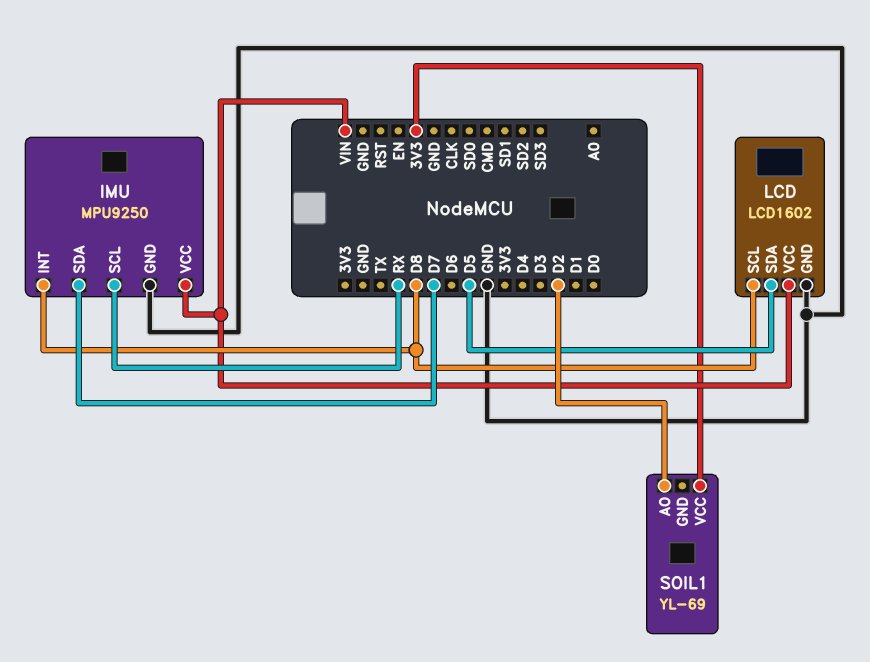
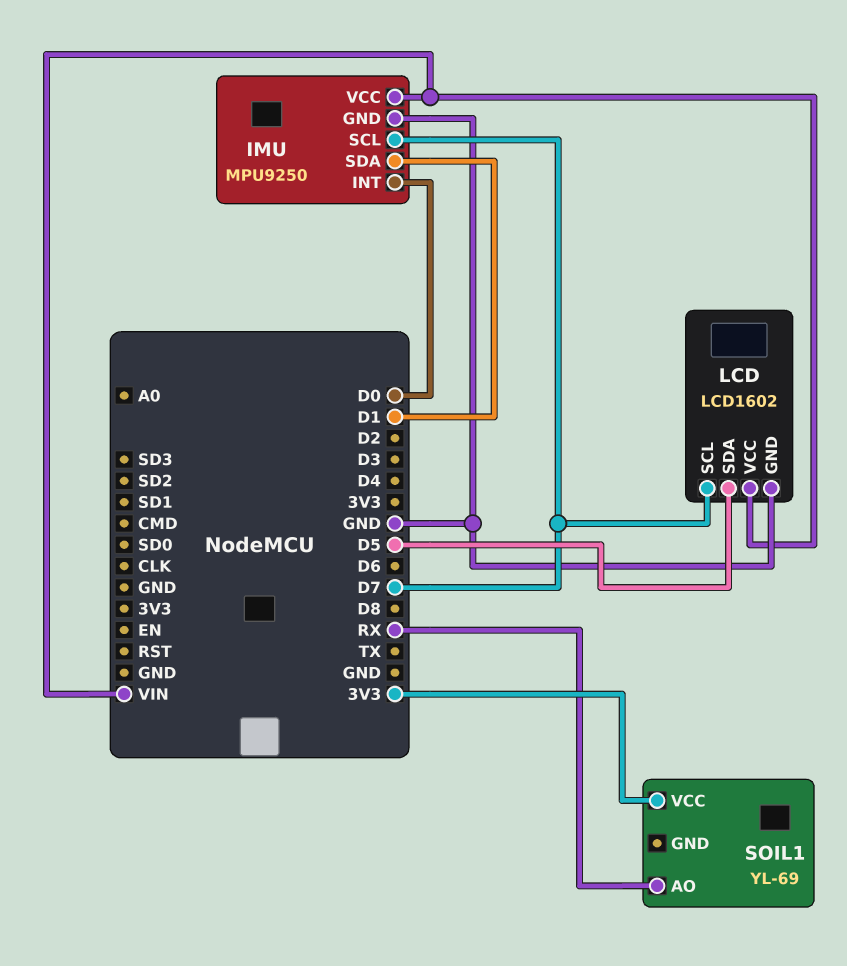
IMU pin INT: D8 -> D0
IMU pin SCL: RX -> D7
IMU pin SDA: D7 -> D1
LCD pin SCL: D8 -> D7
SOIL1 pin AO: D2 -> RX

